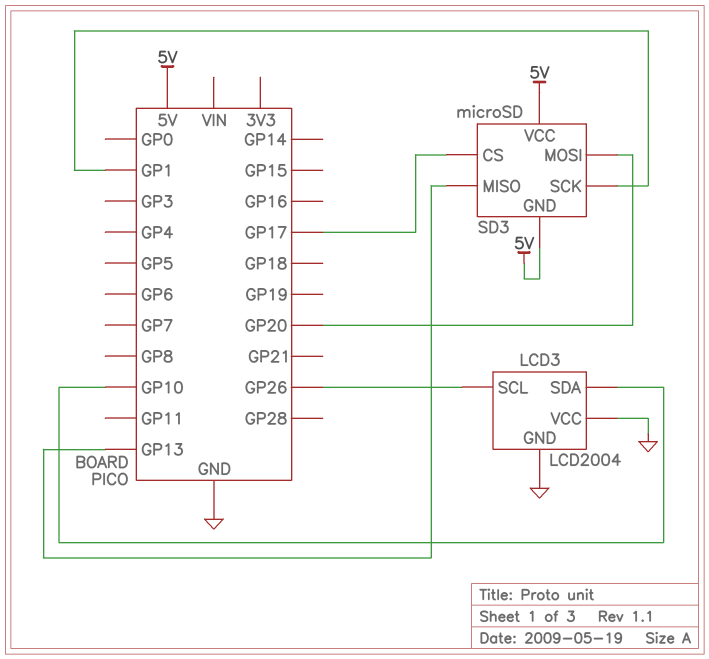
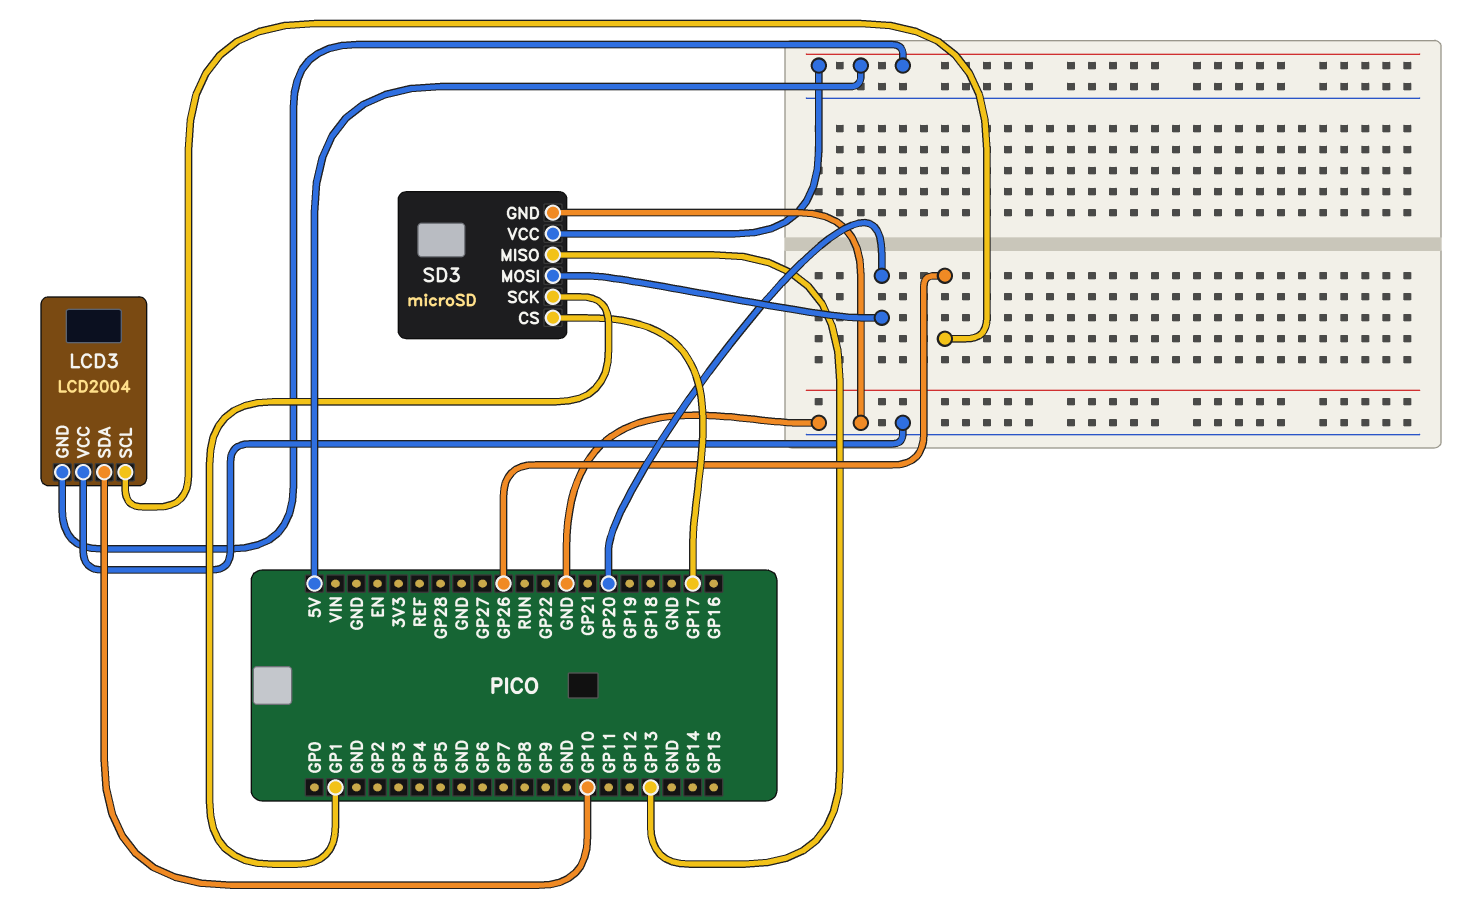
LCD3 pin GND: GND -> 5V
SD3 pin GND: 5V -> GND

